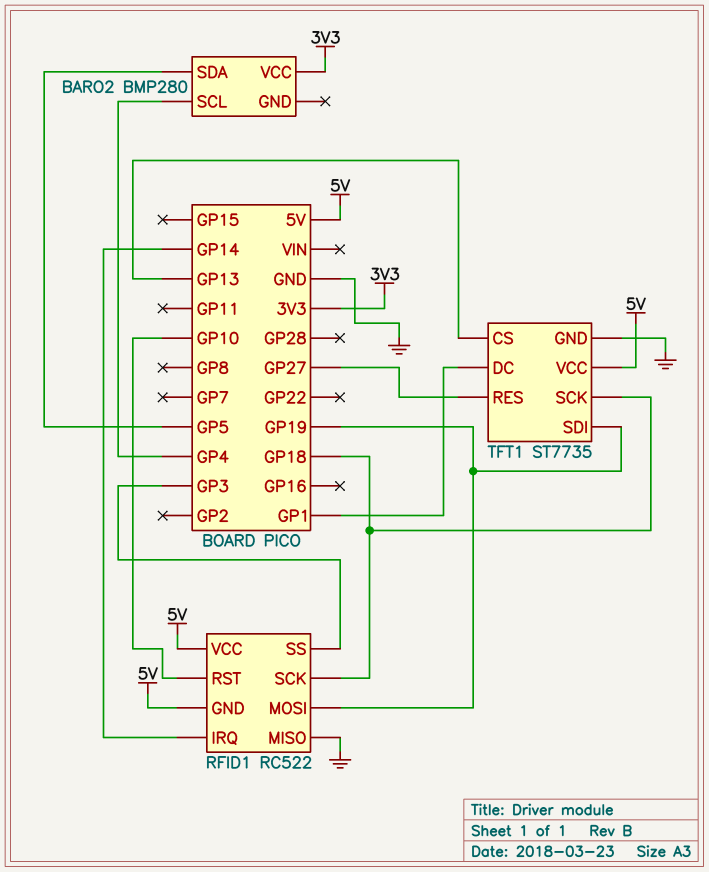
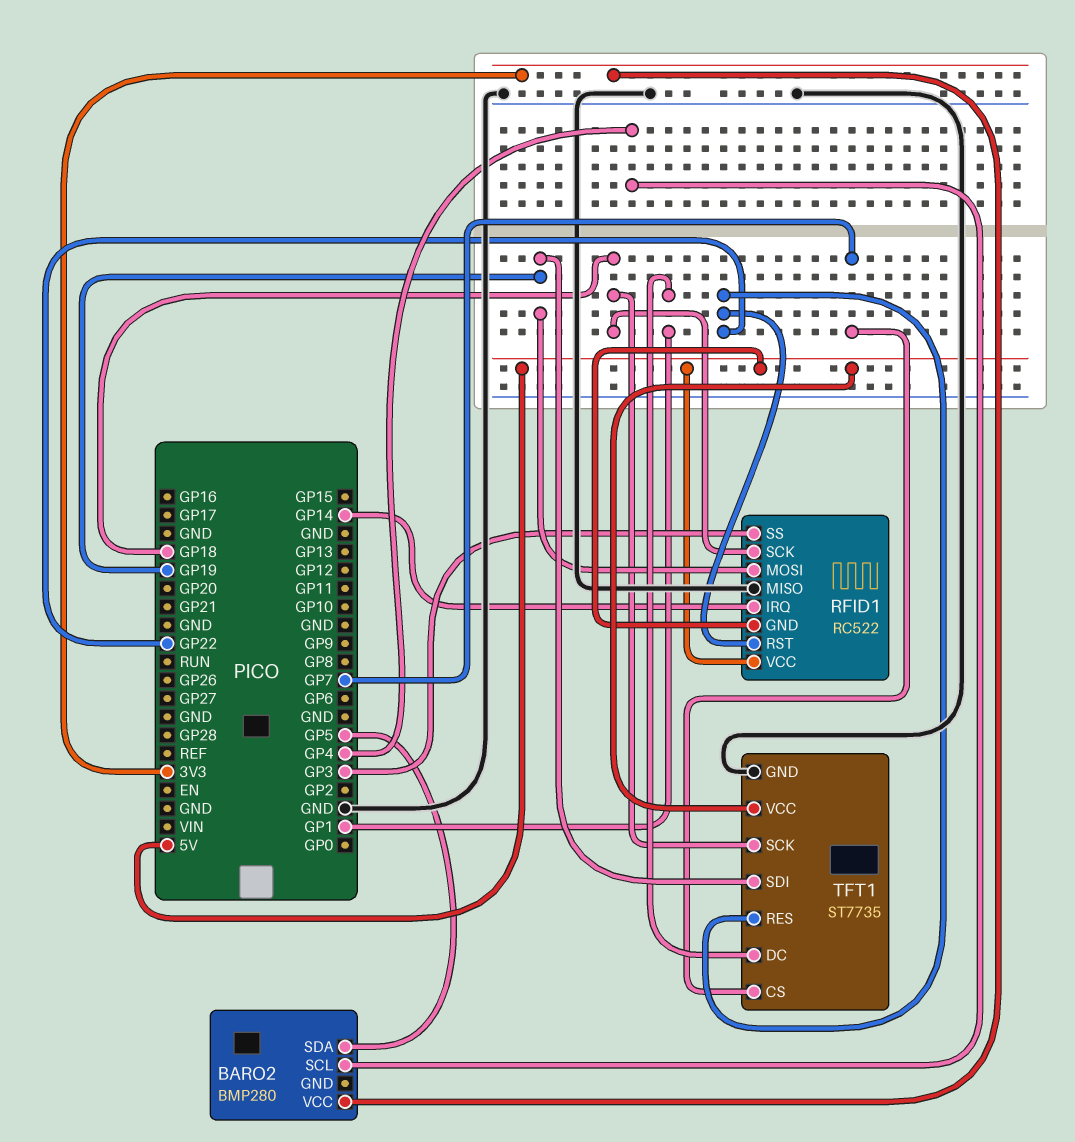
RFID1 pin RST: GP10 -> GP22
TFT1 pin CS: GP13 -> GP7
TFT1 pin RES: GP27 -> GP22

